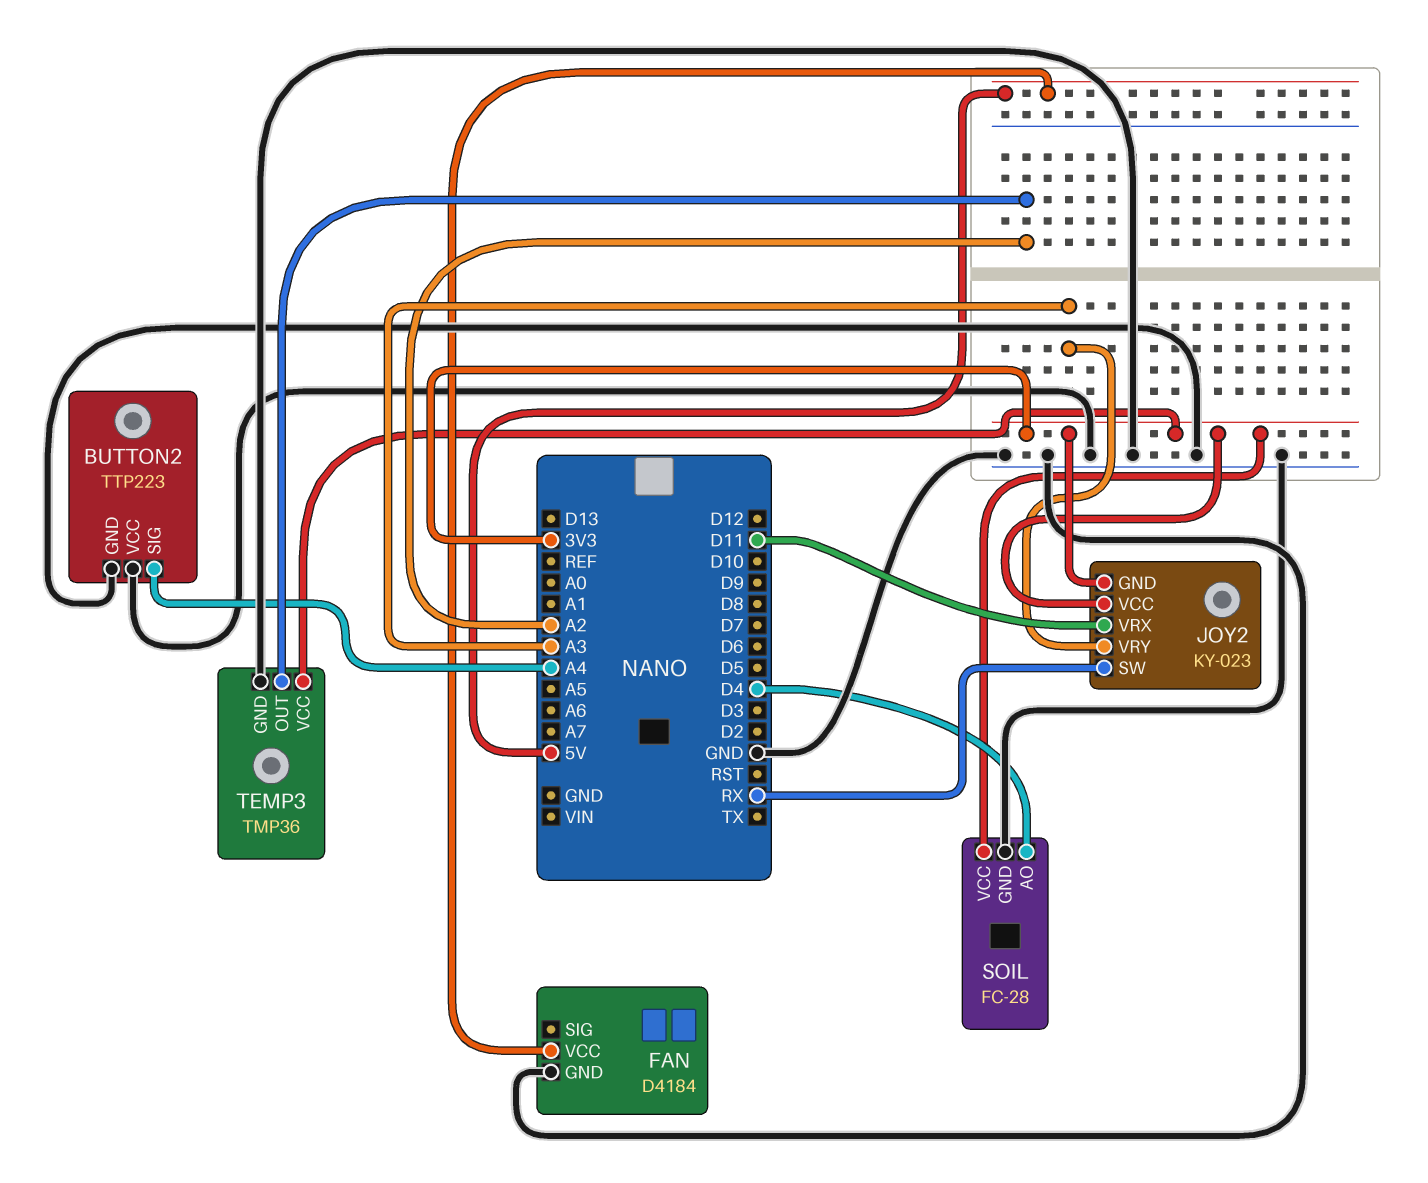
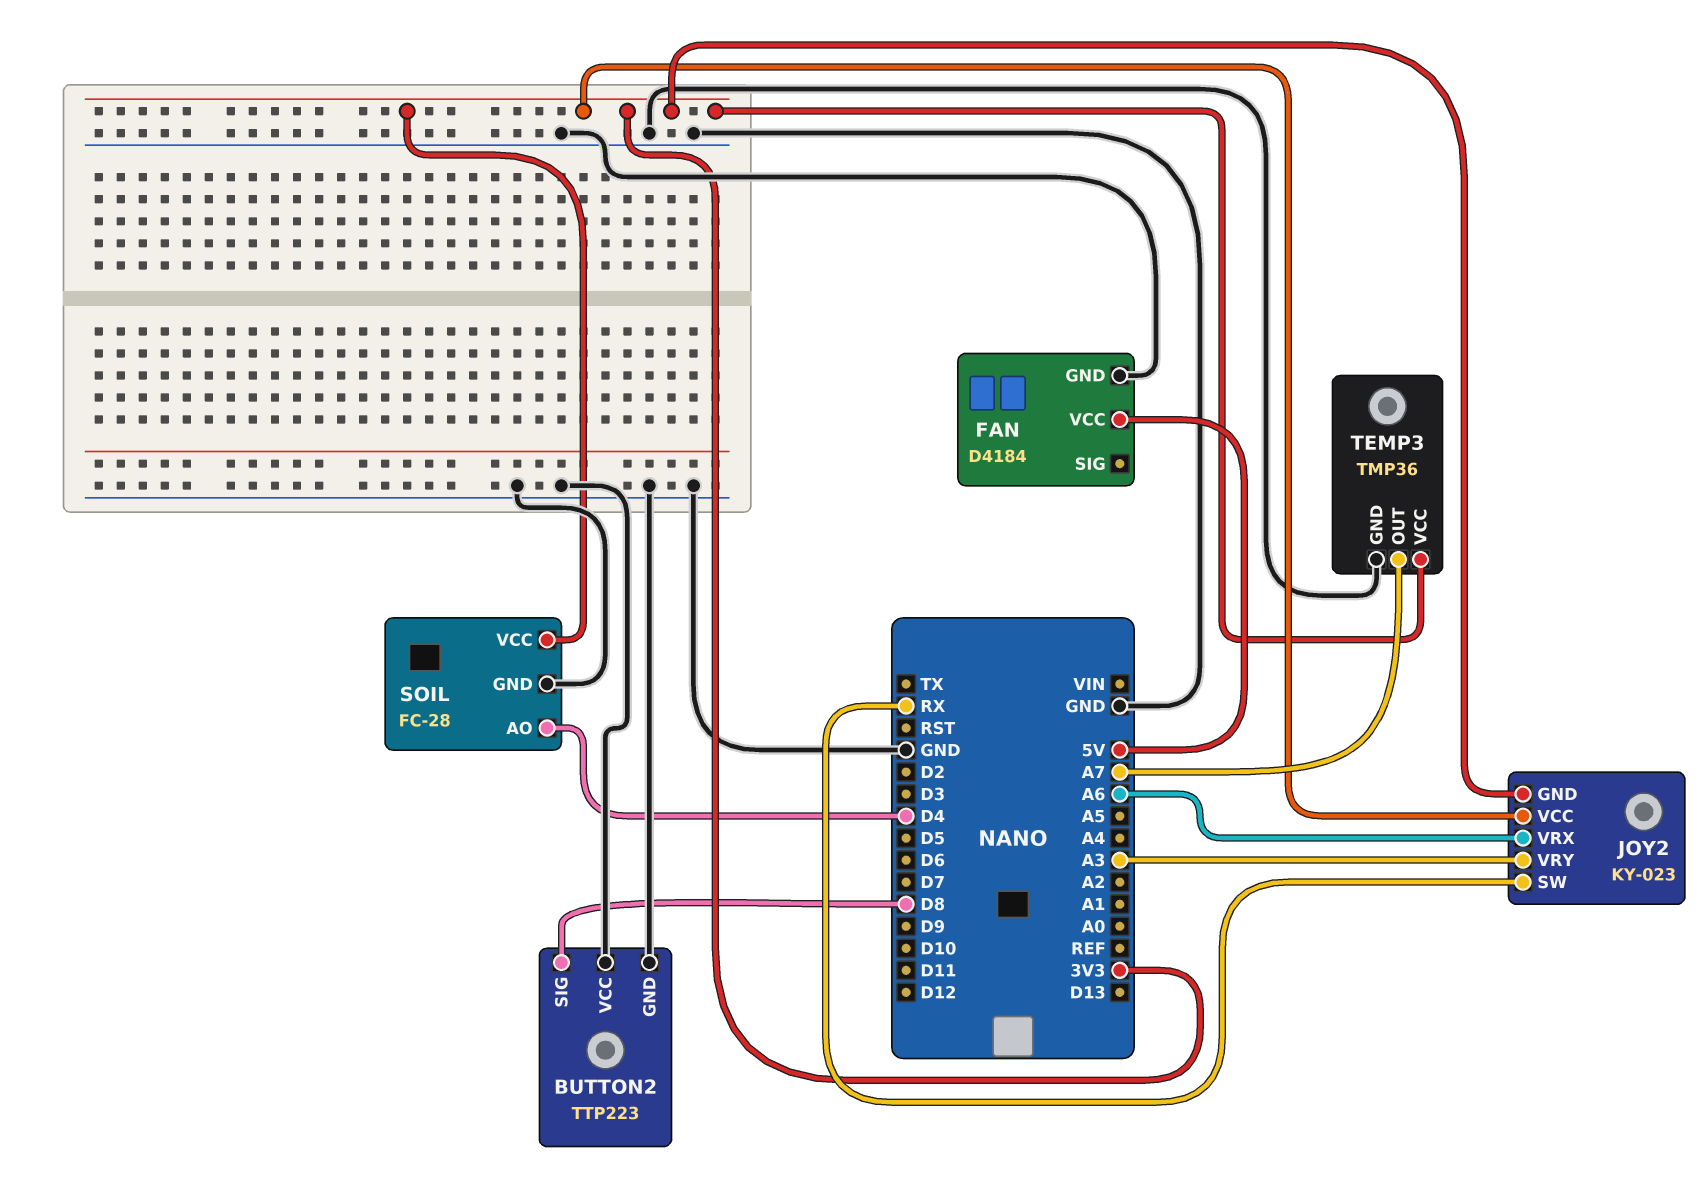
BUTTON2 pin SIG: A4 -> D8
JOY2 pin VRX: D11 -> A6
TEMP3 pin OUT: A2 -> A7

